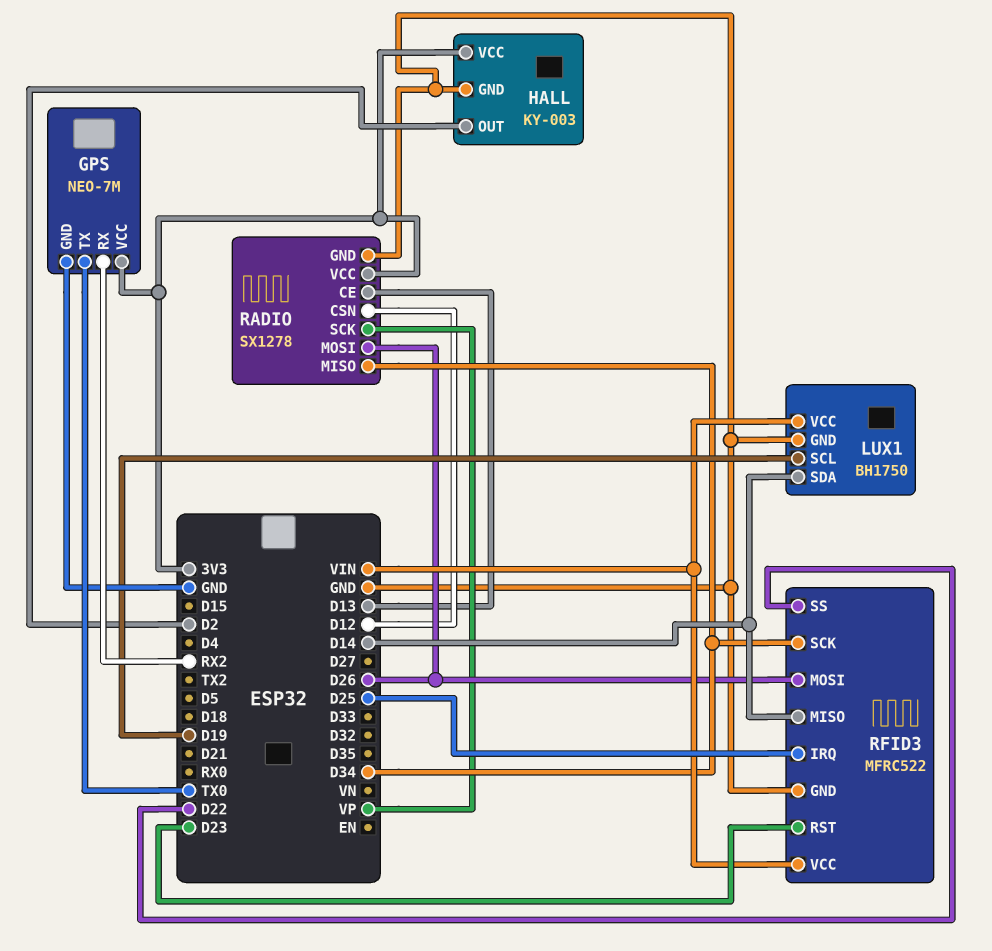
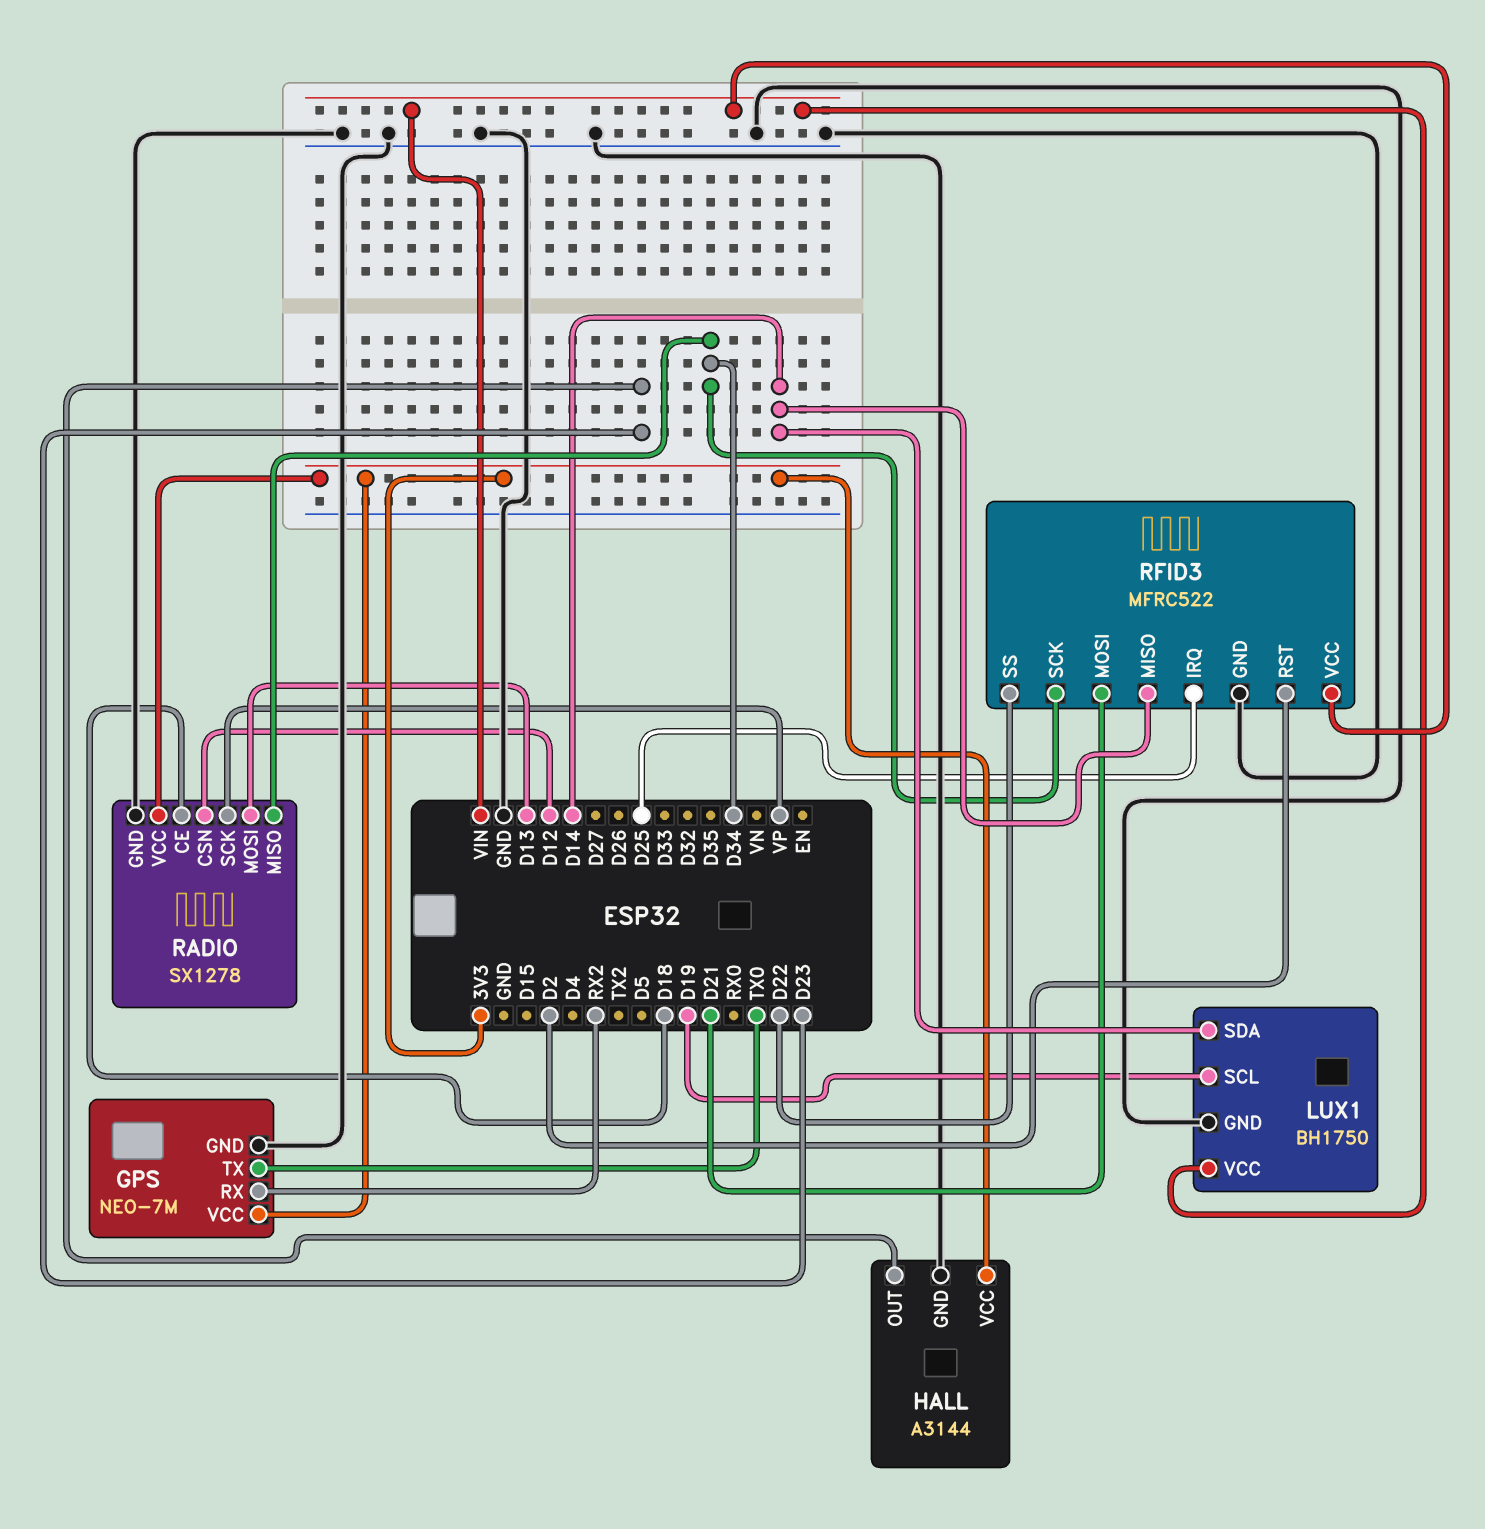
HALL: KY-003 -> A3144
HALL pin OUT: D2 -> D23
RADIO pin CE: D13 -> D18
RADIO pin MOSI: D26 -> D13
RFID3 pin MOSI: D26 -> D21
RFID3 pin RST: D23 -> D2

